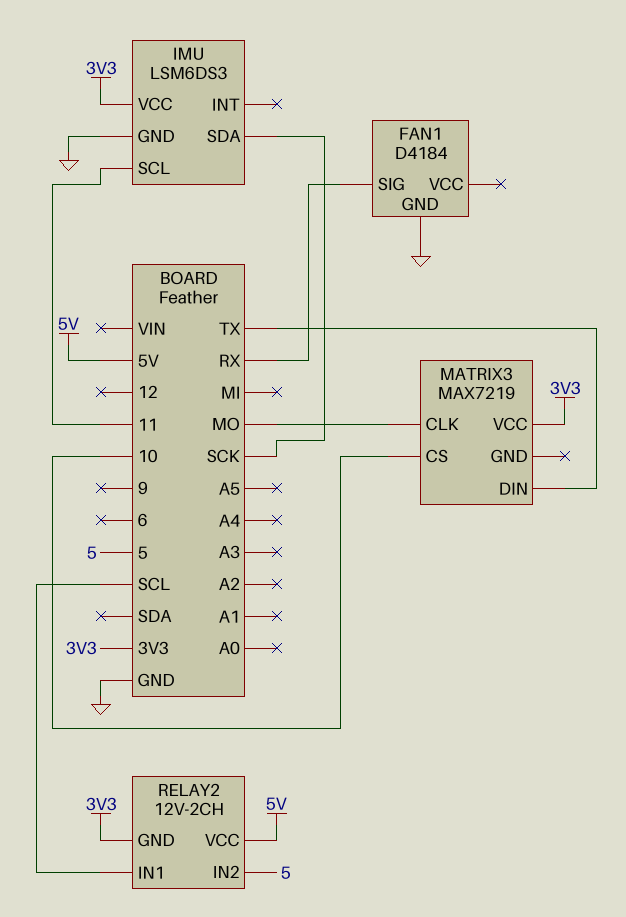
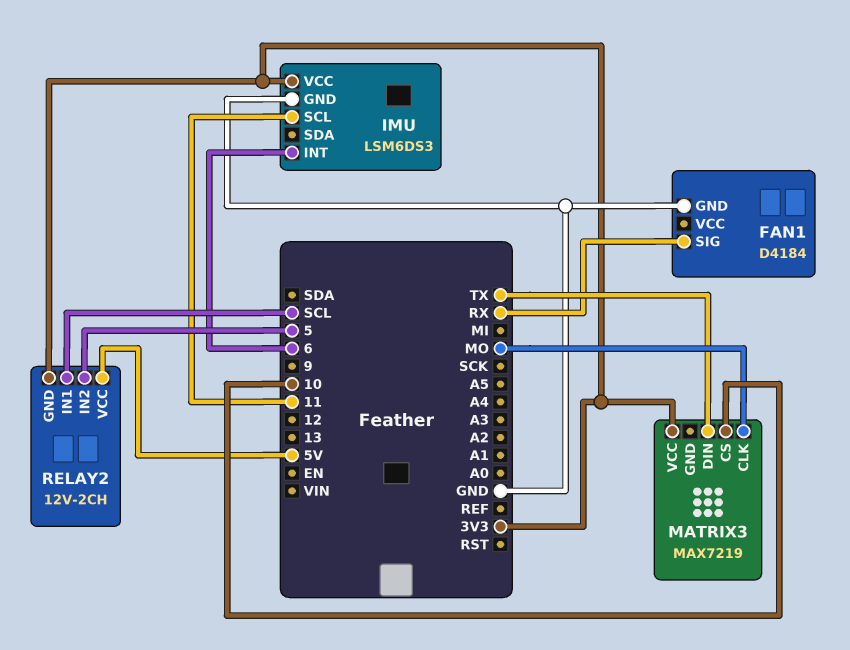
IMU pin INT: none -> 6
IMU pin SDA: SCK -> none

